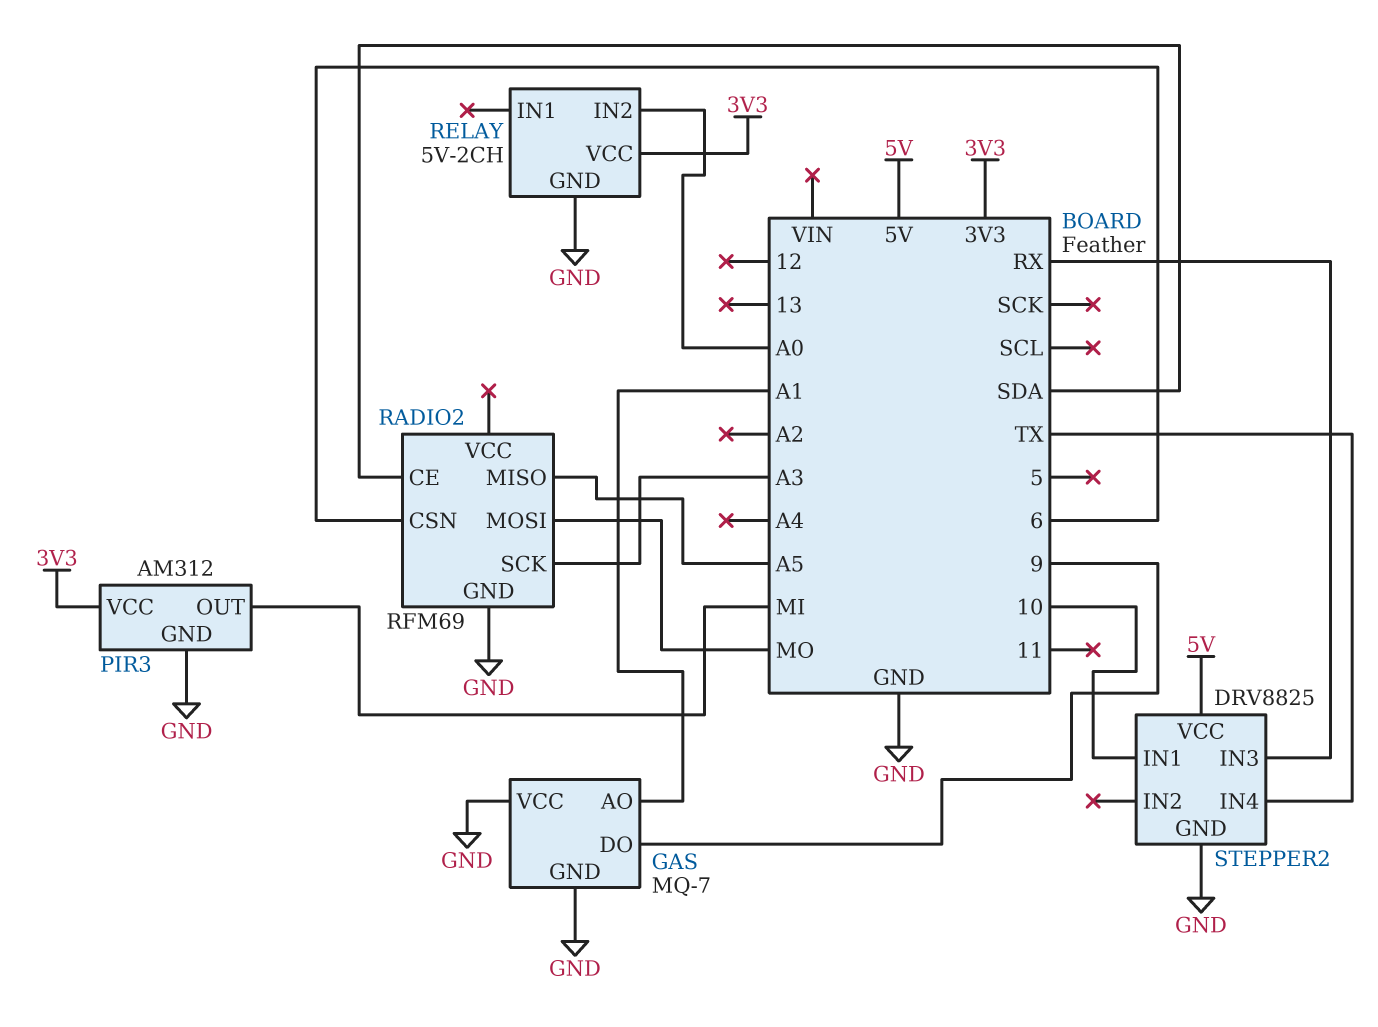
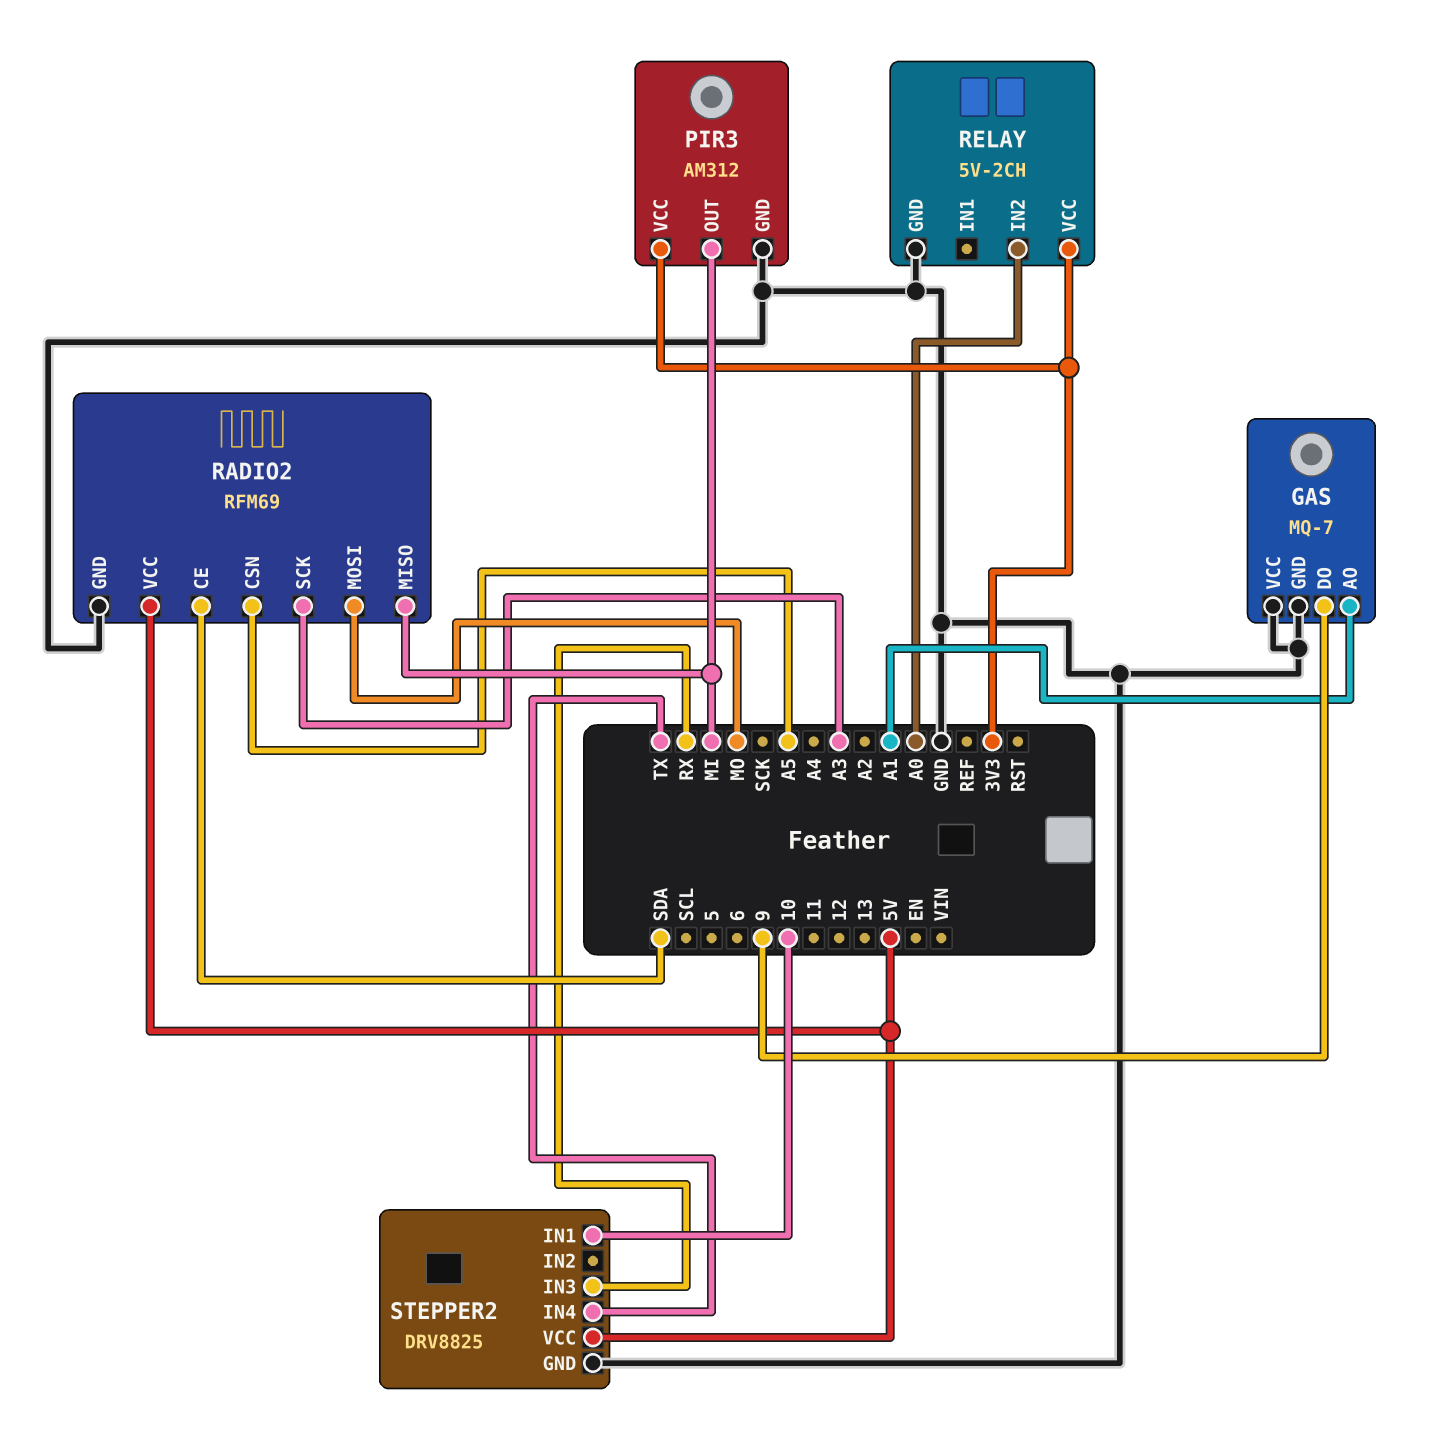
RADIO2 pin CSN: 6 -> A5
RADIO2 pin MISO: A5 -> MI
RADIO2 pin VCC: none -> 5V

